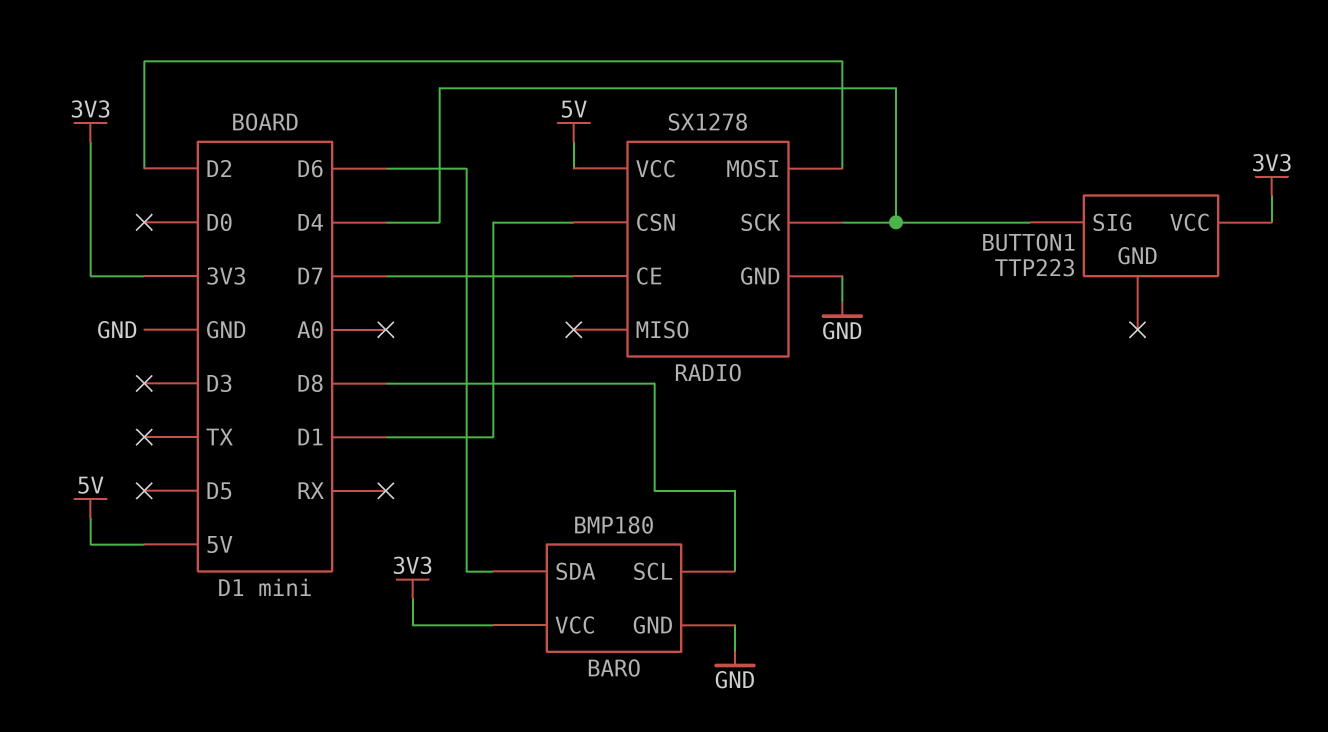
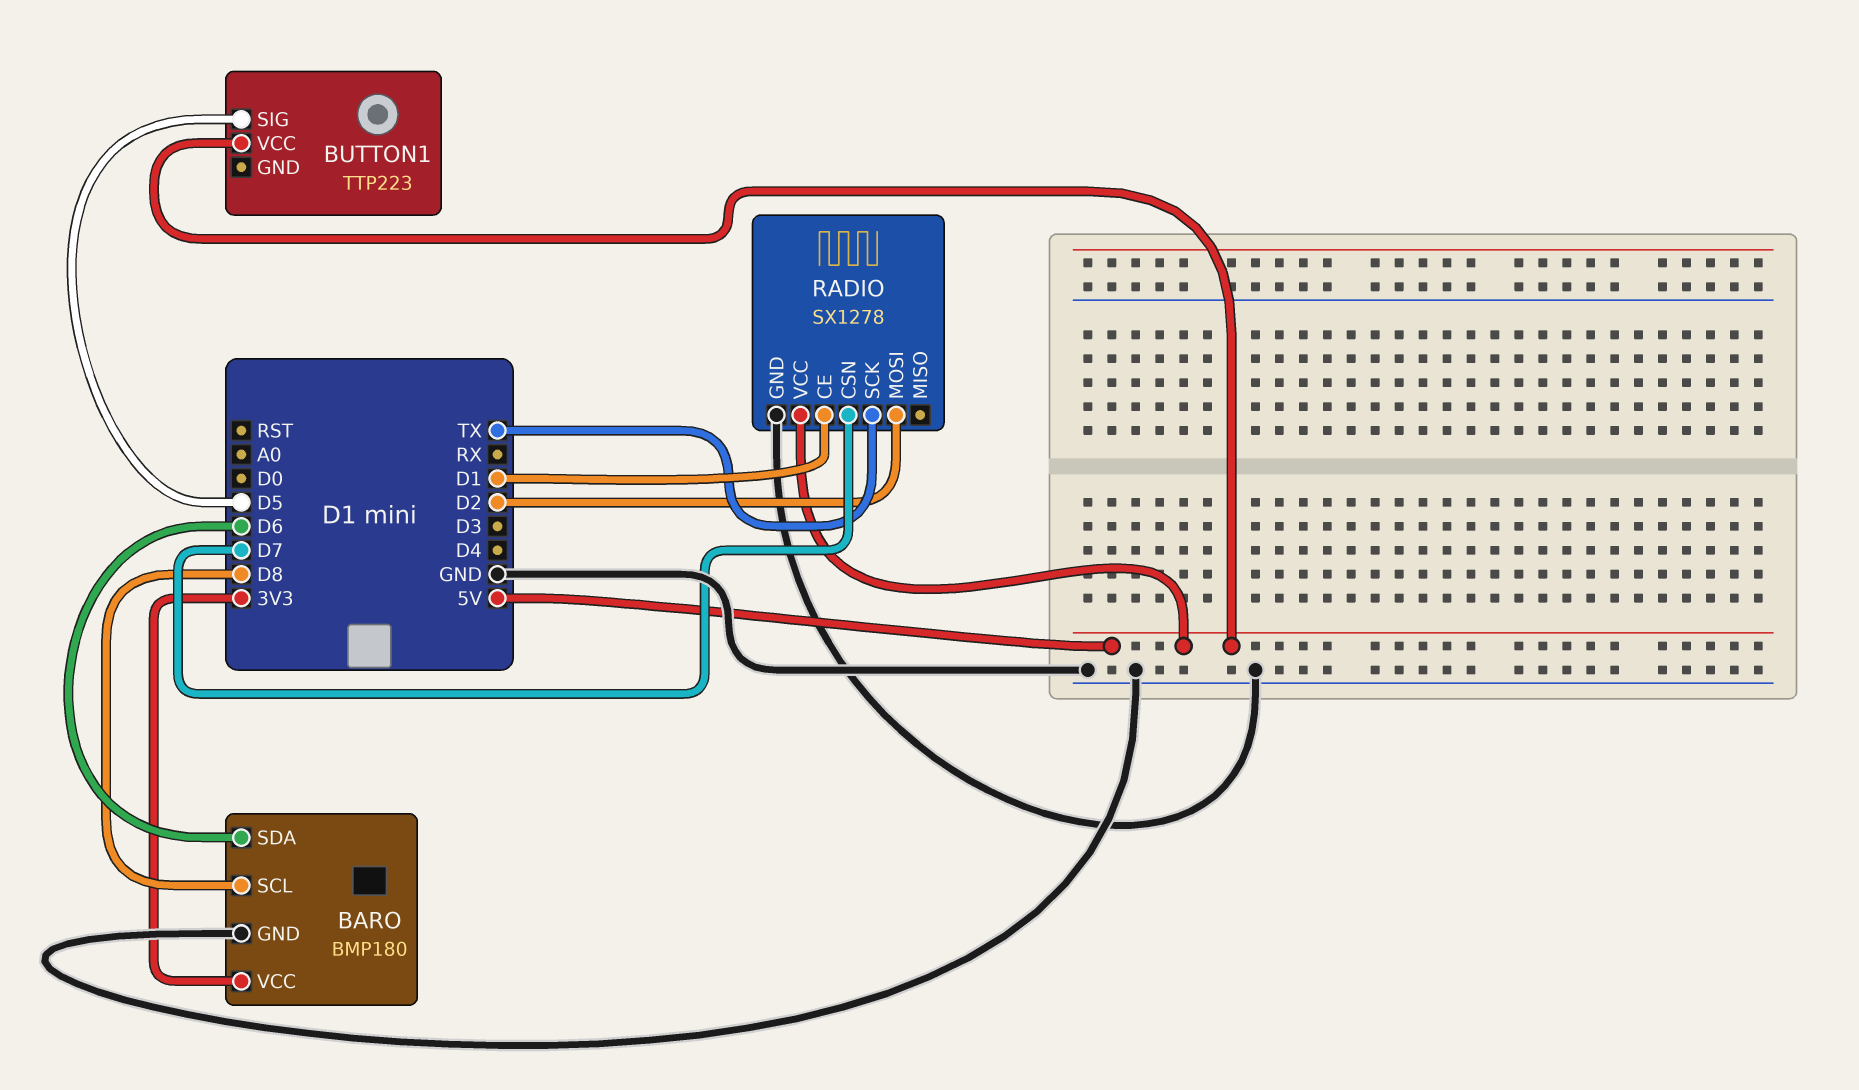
BUTTON1 pin SIG: D4 -> D5
BUTTON1 pin VCC: 3V3 -> 5V
RADIO pin CE: D7 -> D1
RADIO pin CSN: D1 -> D7
RADIO pin SCK: D4 -> TX

